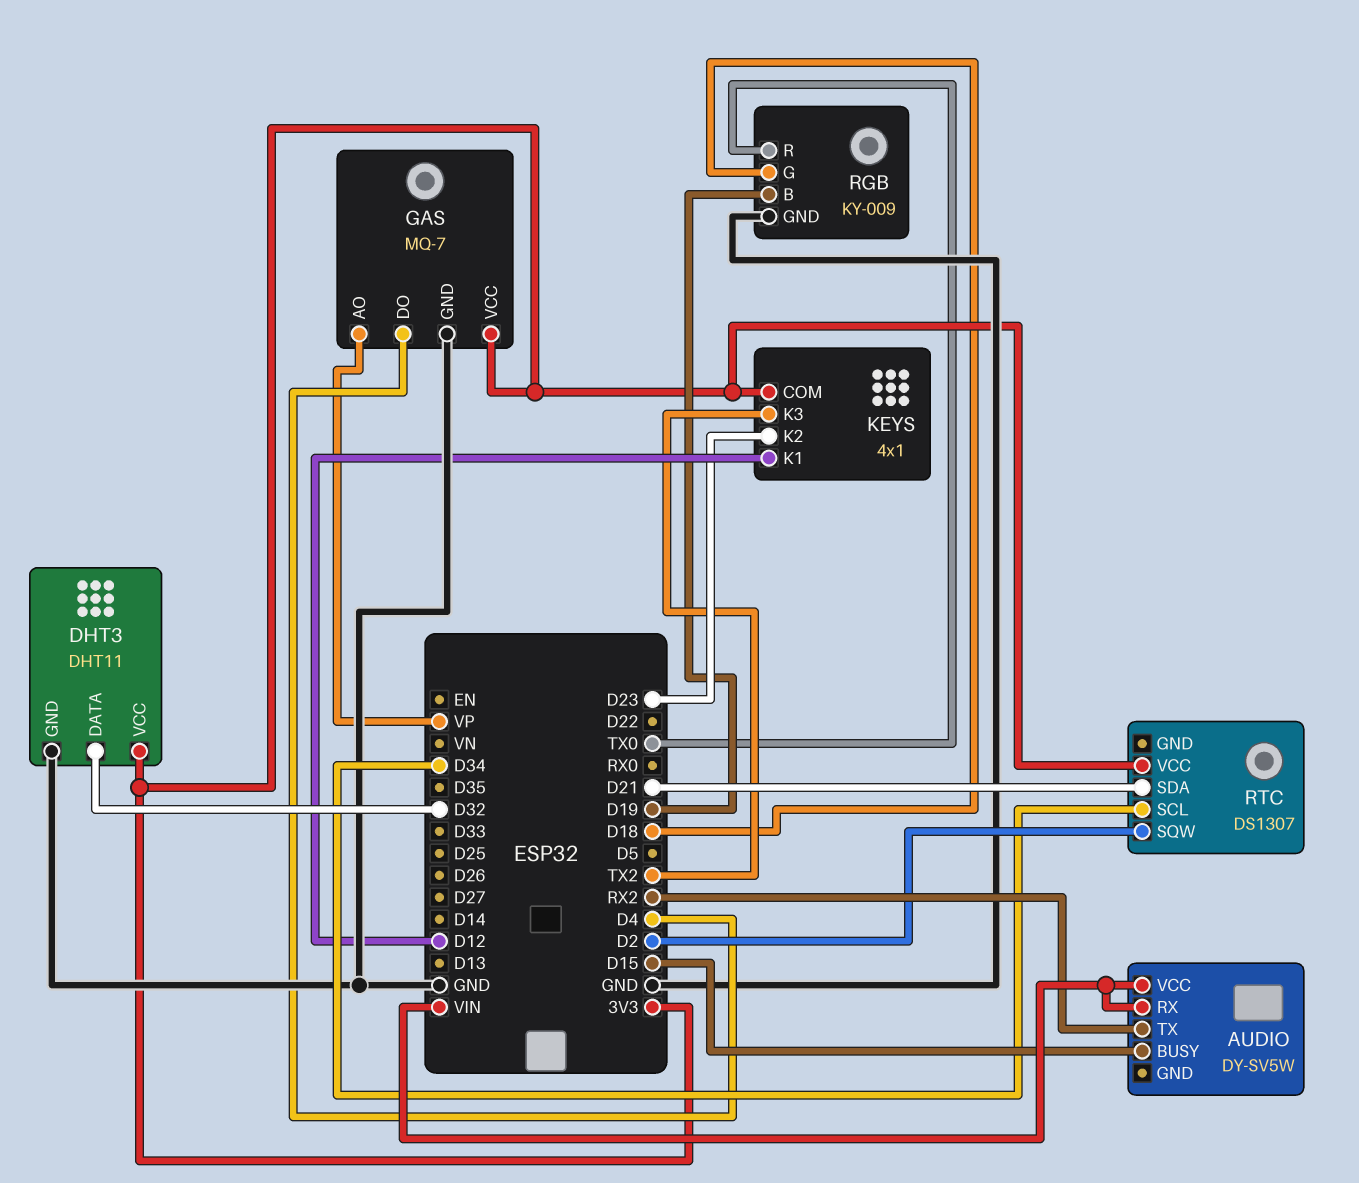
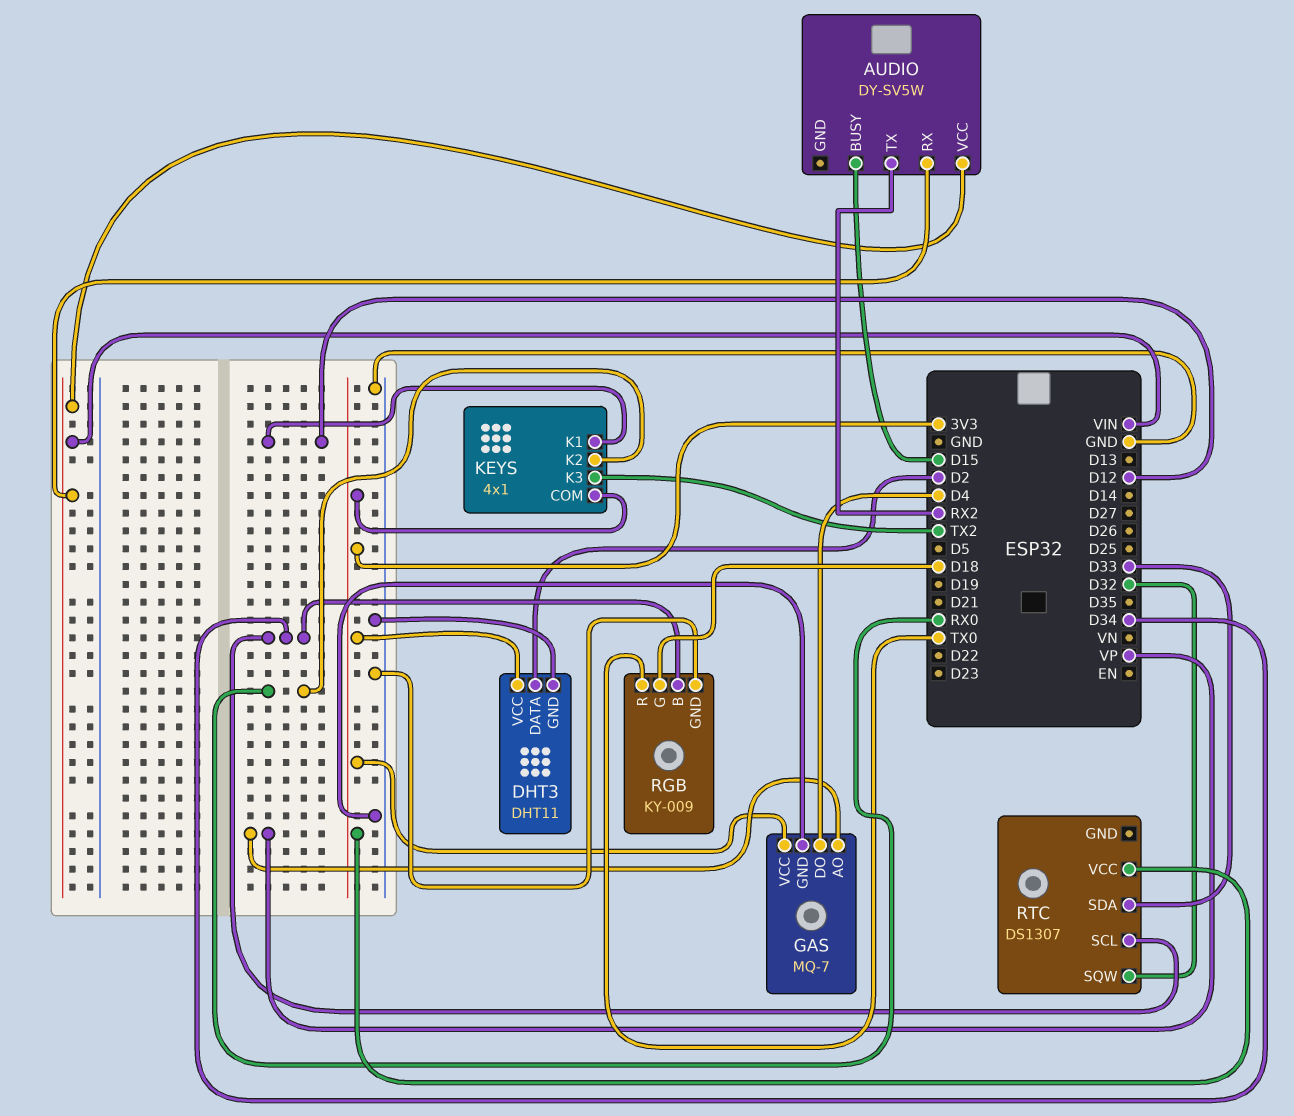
DHT3 pin DATA: D32 -> D2
KEYS pin K2: D23 -> RX0
RGB pin B: D19 -> D34
RTC pin SDA: D21 -> D33
RTC pin SQW: D2 -> D32

